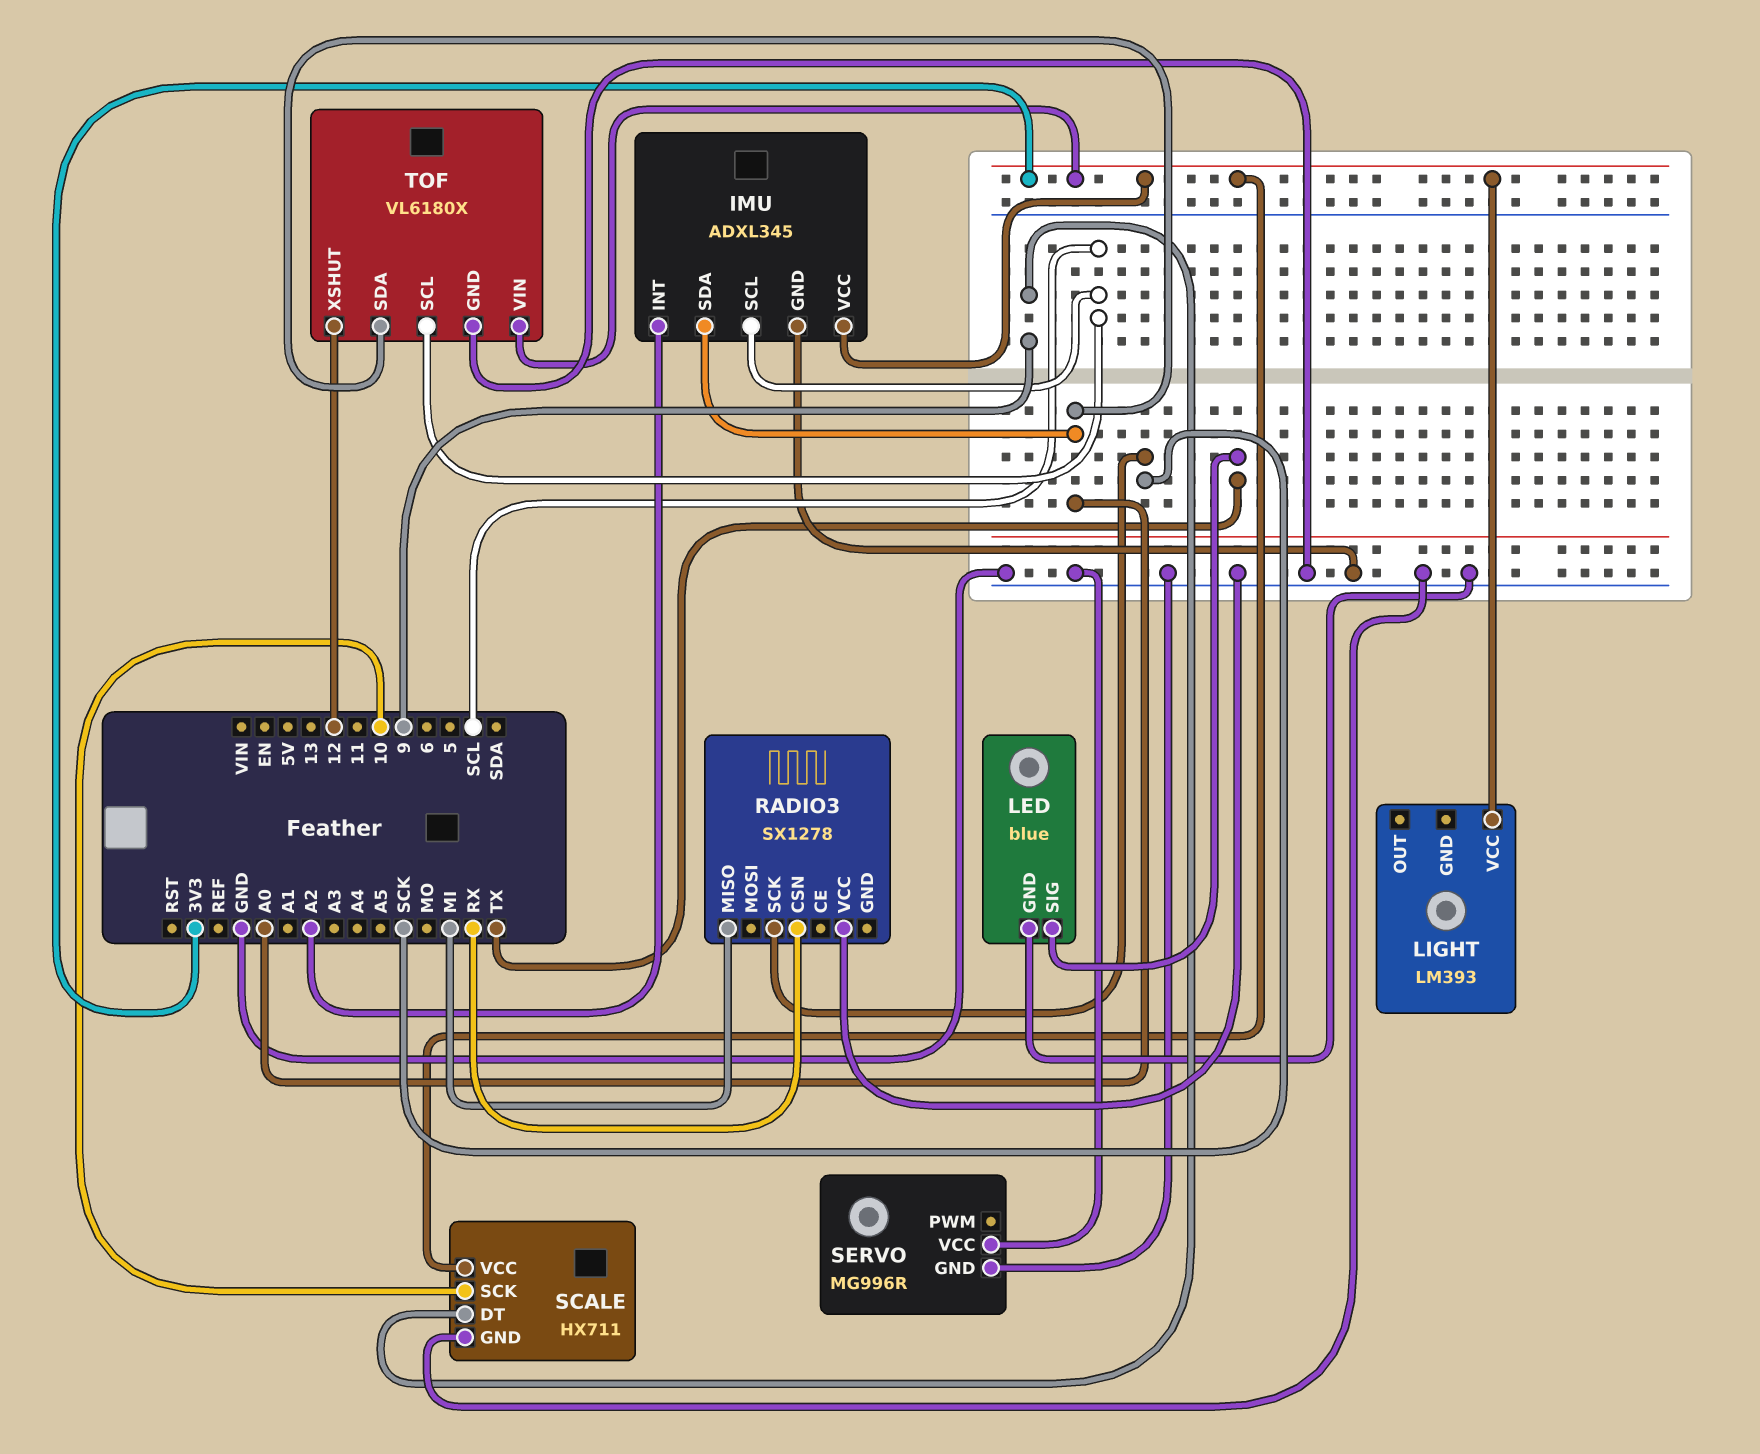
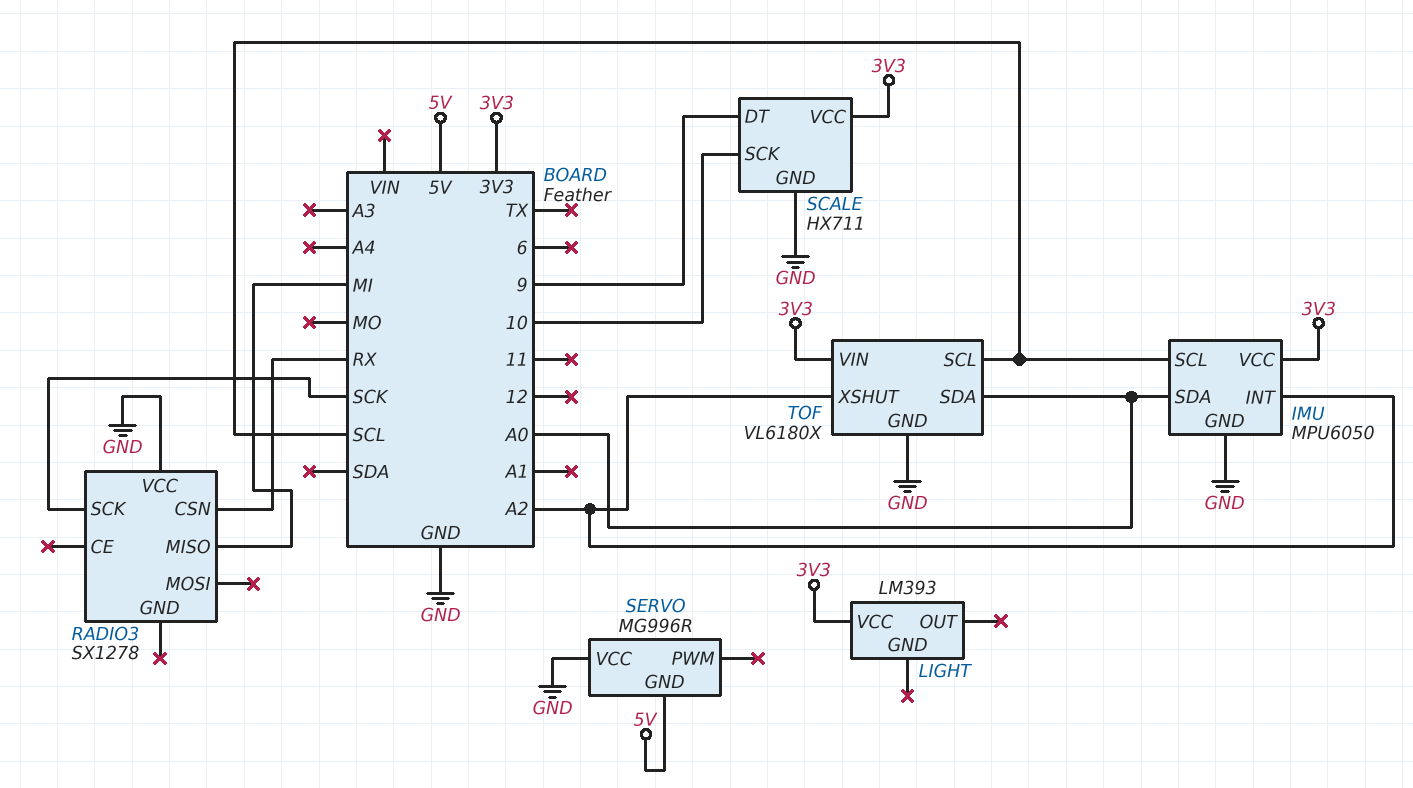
IMU: ADXL345 -> MPU6050
LED: blue -> none
LED pin GND: GND -> none
LED pin SIG: TX -> none
SERVO pin GND: GND -> 5V
TOF pin XSHUT: 12 -> A2

